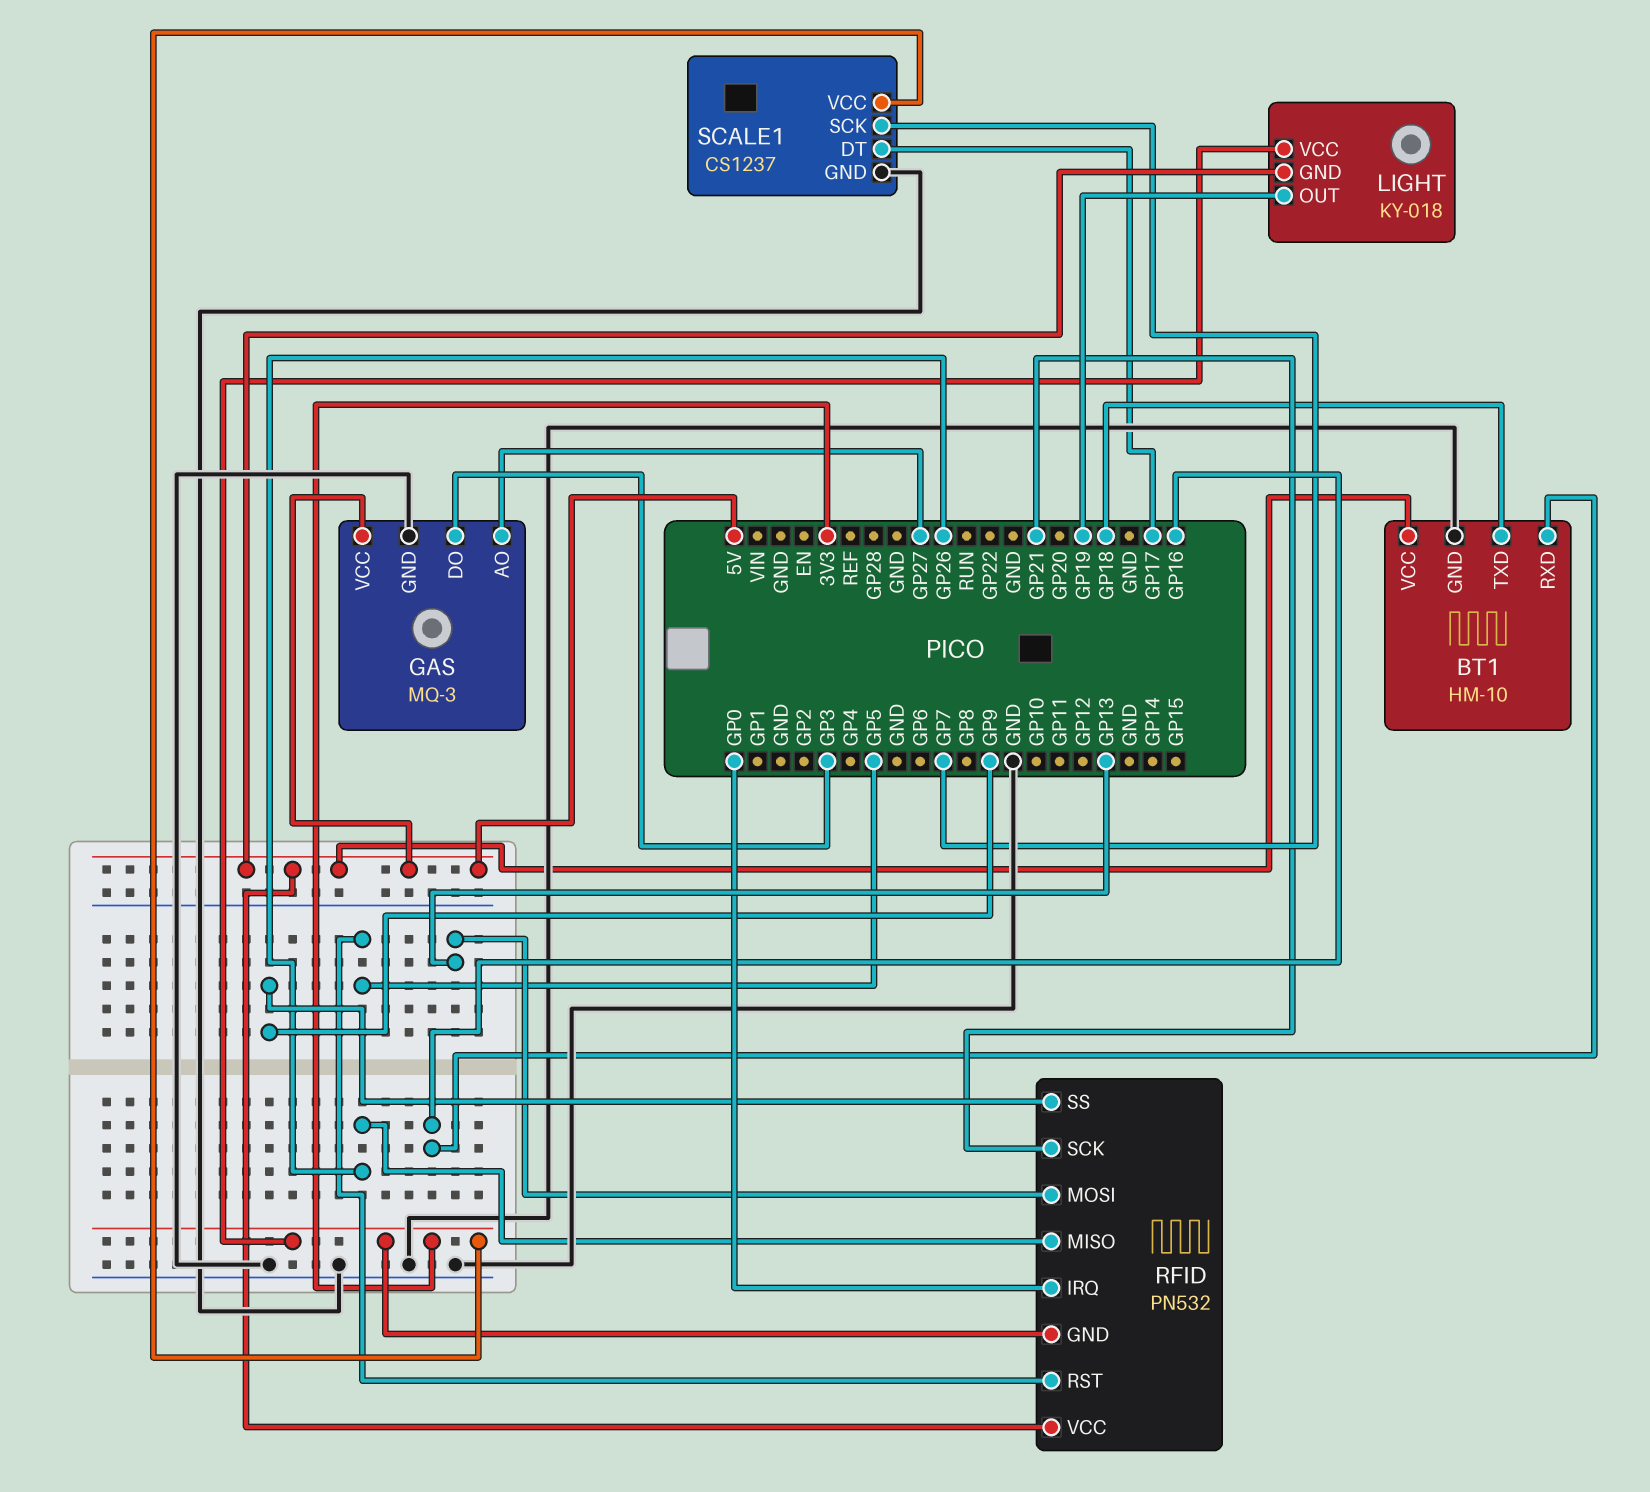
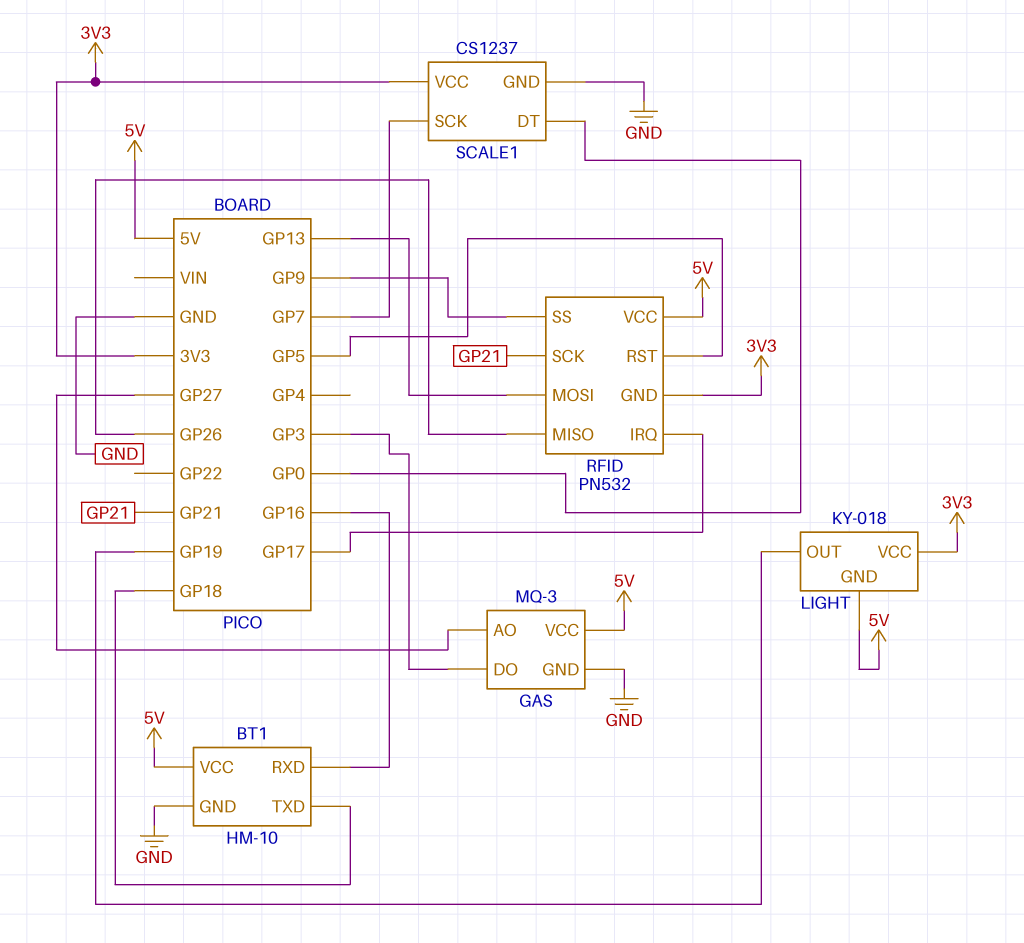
RFID pin IRQ: GP0 -> GP17
SCALE1 pin DT: GP17 -> GP0

